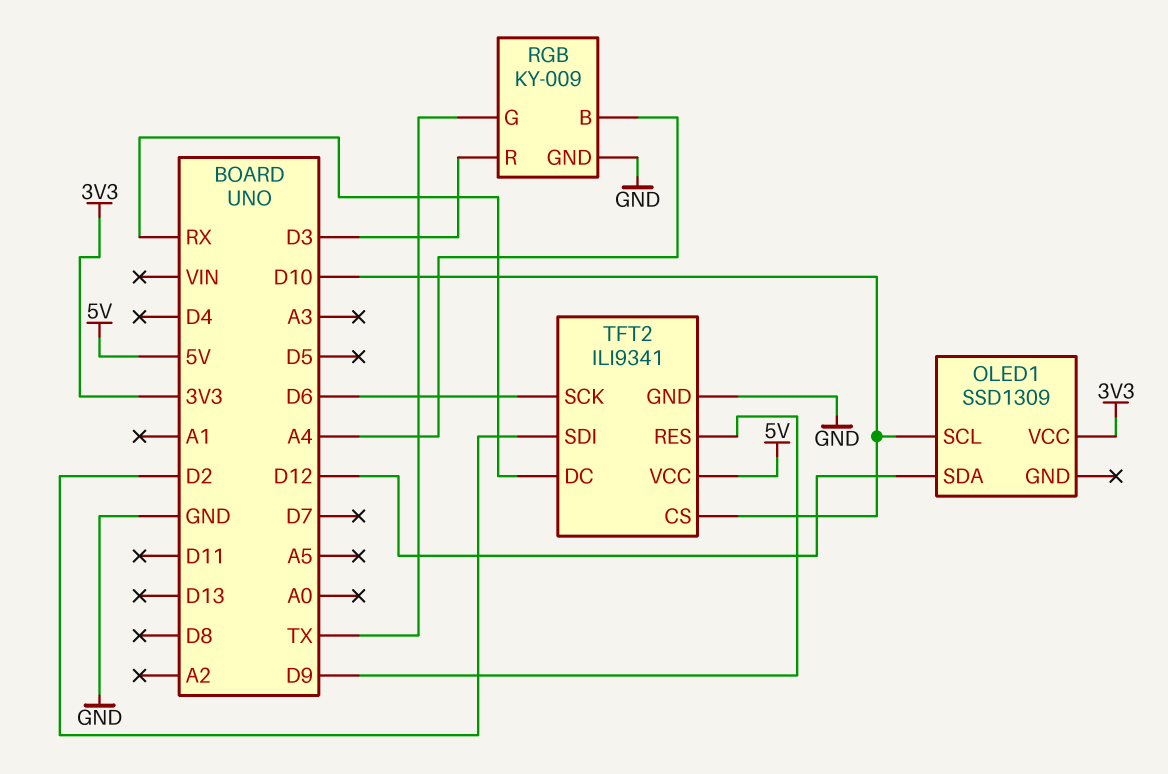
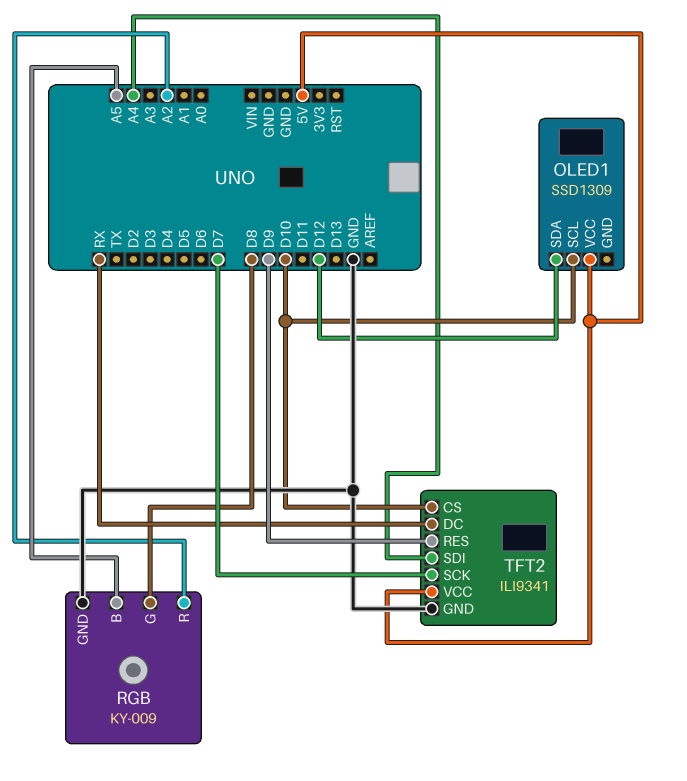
OLED1 pin VCC: 3V3 -> 5V
RGB pin B: A4 -> A5
RGB pin G: TX -> D8
RGB pin R: D3 -> A2
TFT2 pin SCK: D6 -> D7
TFT2 pin SDI: D2 -> A4

